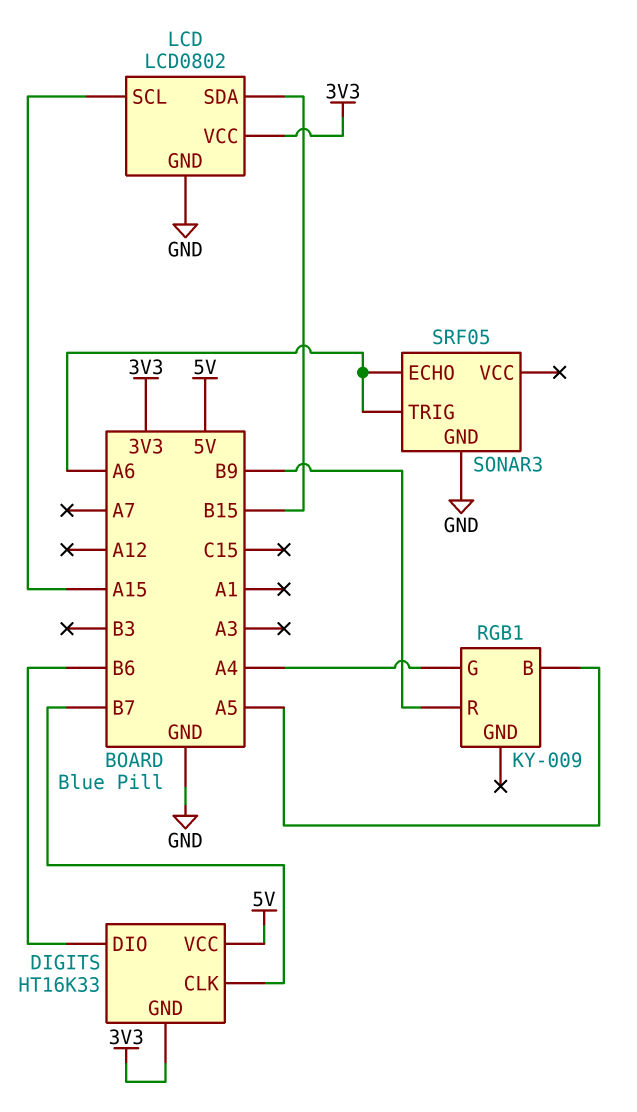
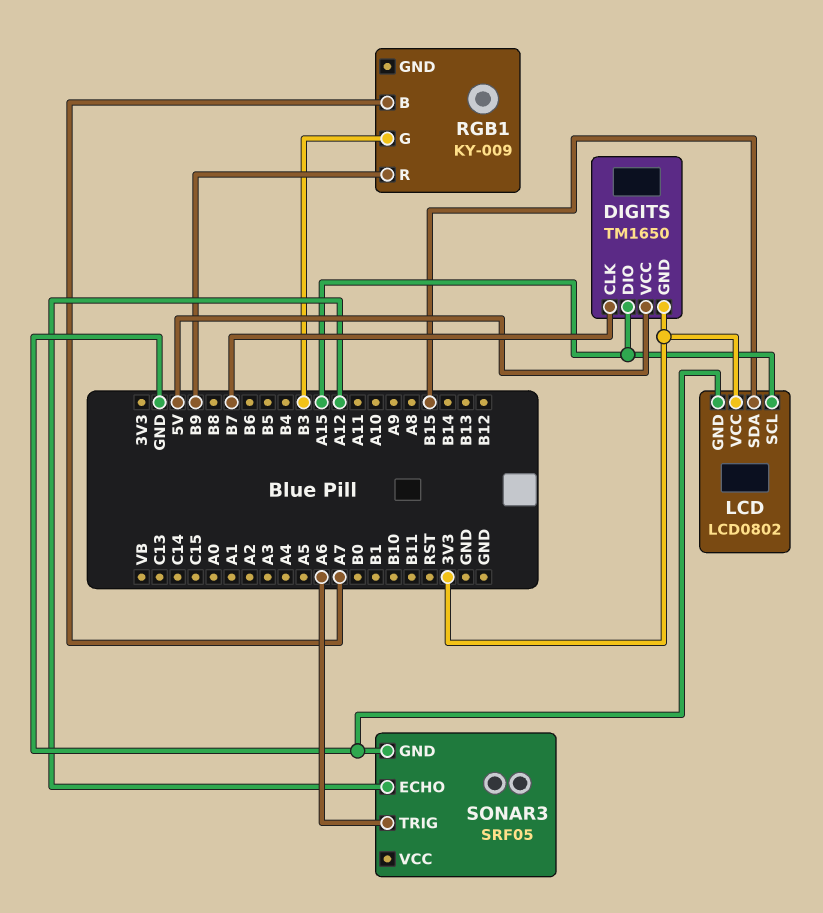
DIGITS: HT16K33 -> TM1650
DIGITS pin DIO: B6 -> A15
RGB1 pin B: A5 -> A7
RGB1 pin G: A4 -> B3
SONAR3 pin ECHO: A6 -> A12

